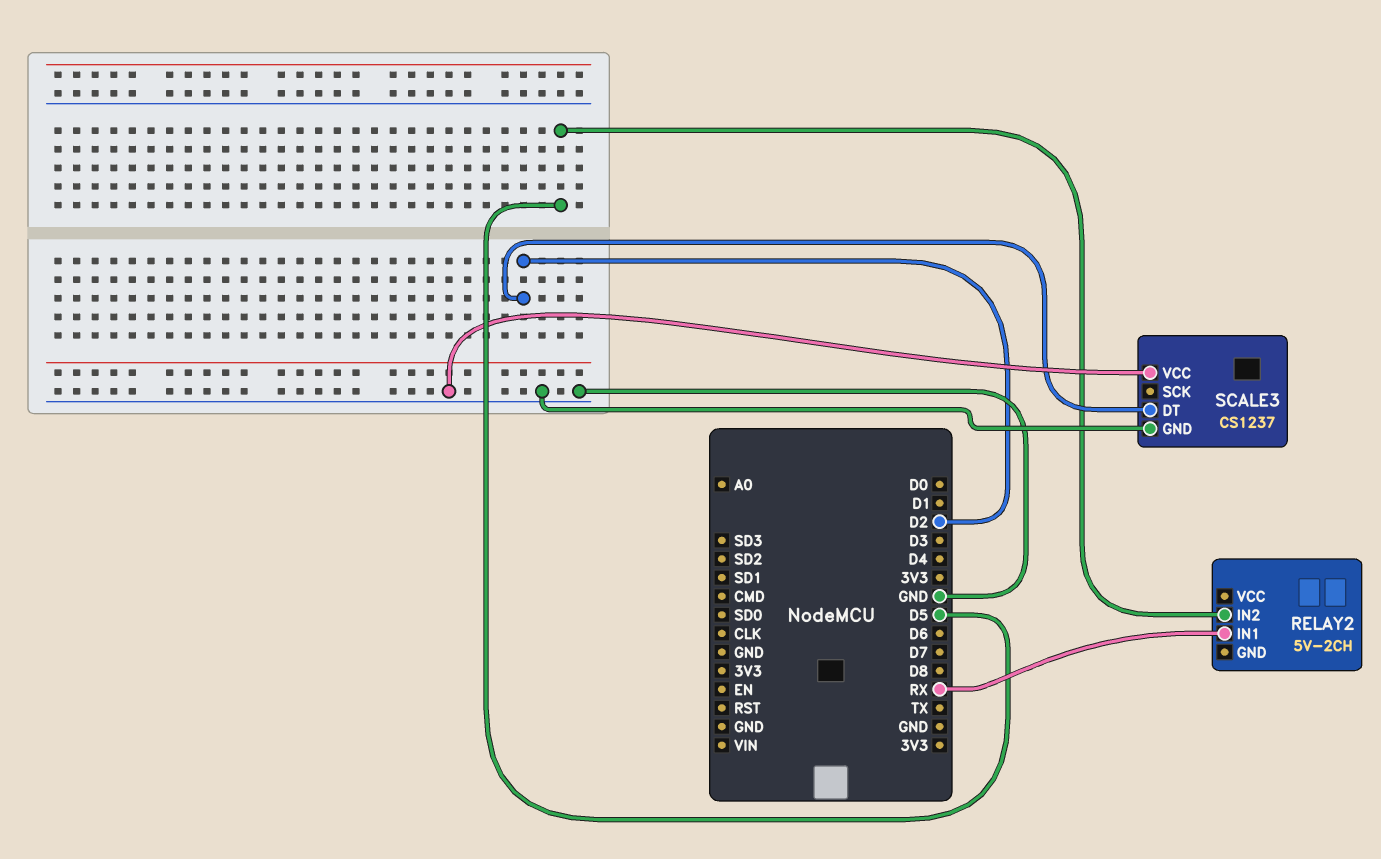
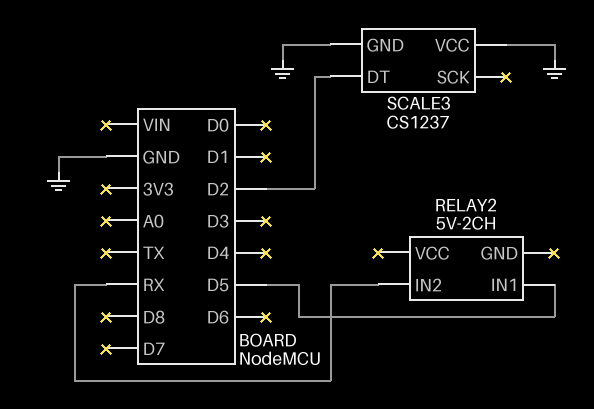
RELAY2 pin IN1: RX -> D5
RELAY2 pin IN2: D5 -> RX

